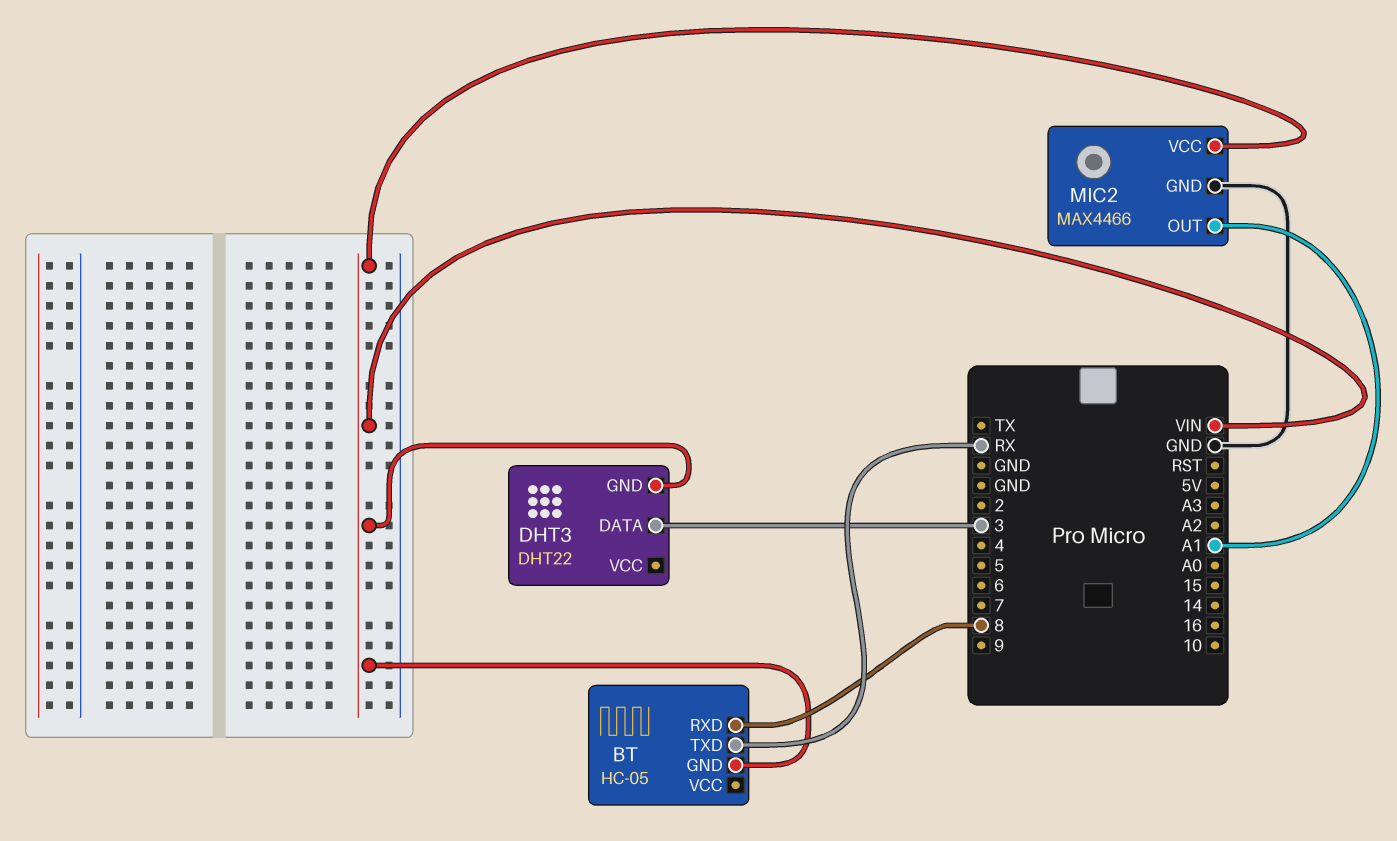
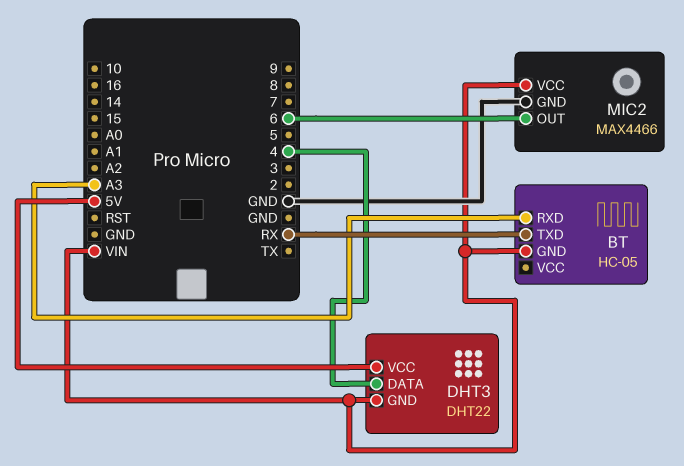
BT pin RXD: 8 -> A3
DHT3 pin DATA: 3 -> 4
DHT3 pin VCC: none -> 5V
MIC2 pin OUT: A1 -> 6

